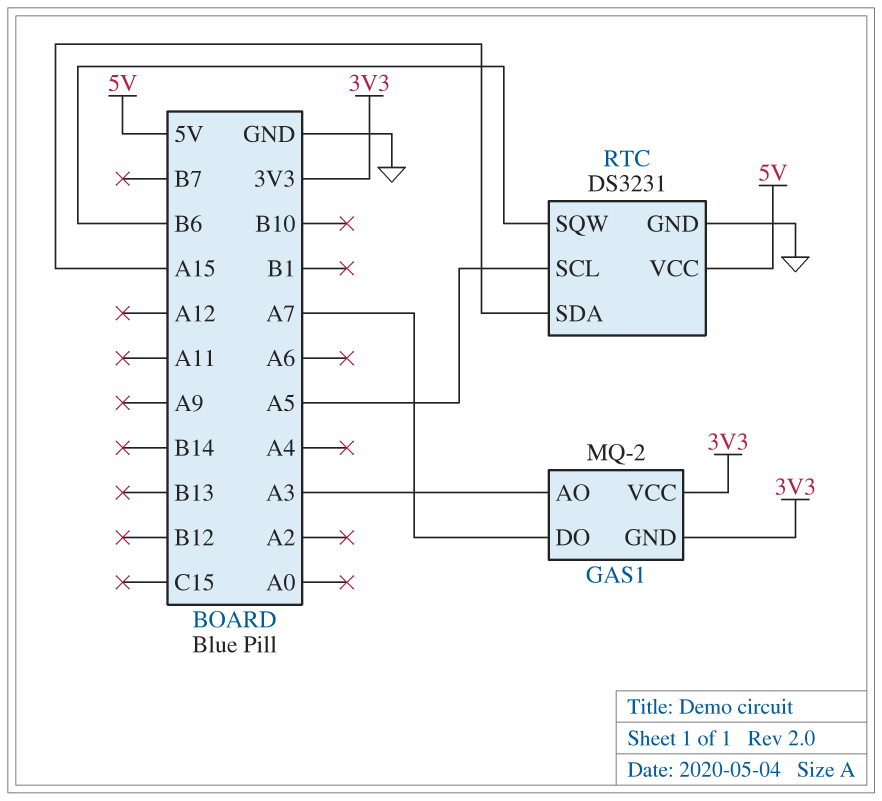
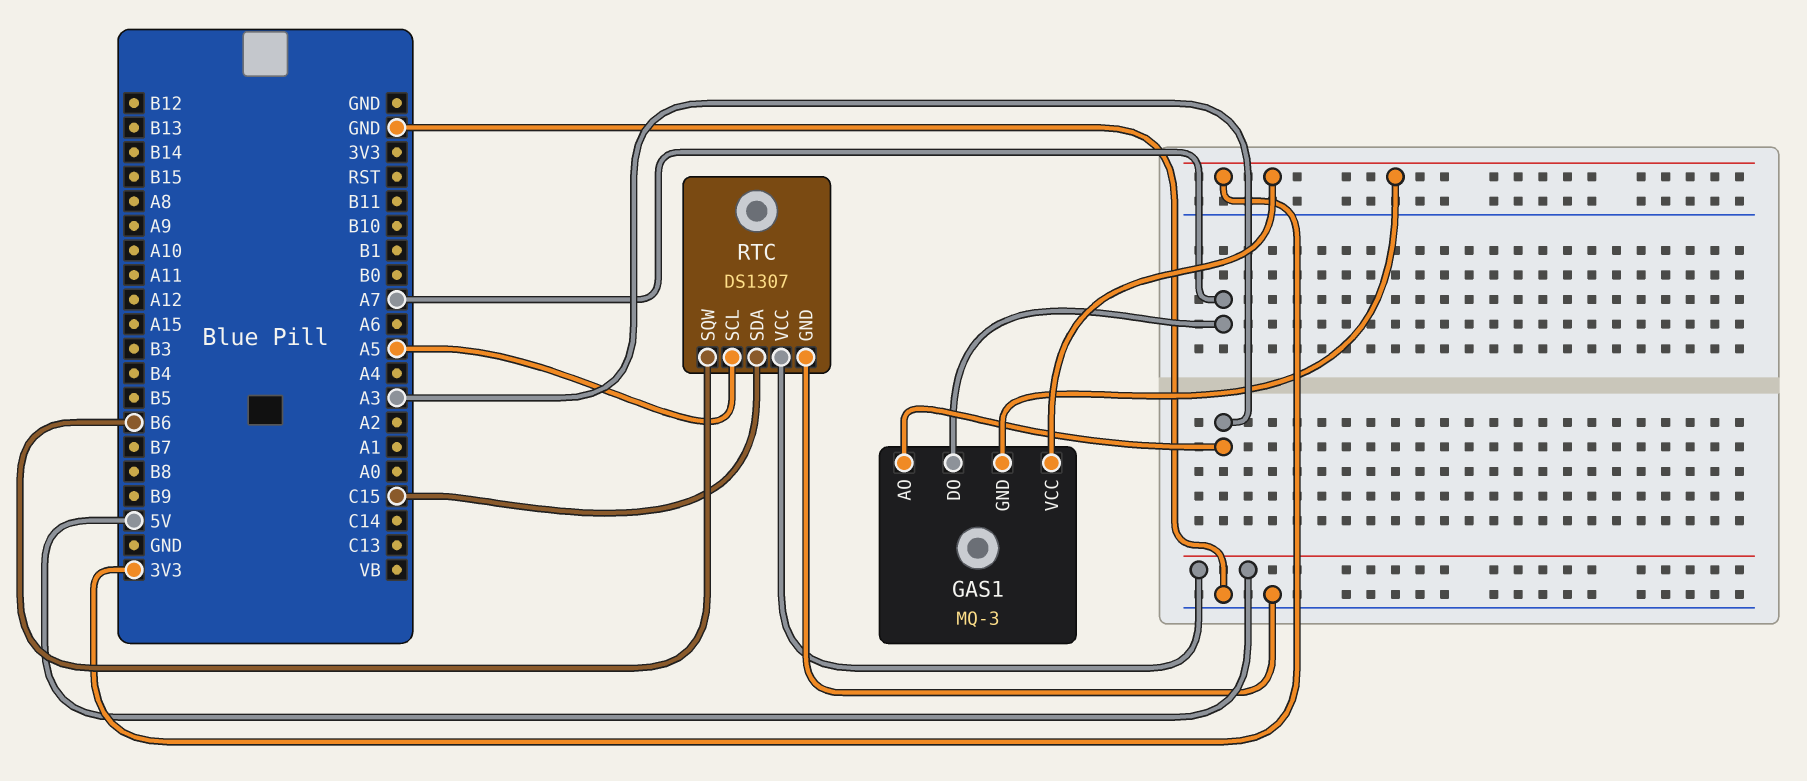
GAS1: MQ-2 -> MQ-3
RTC: DS3231 -> DS1307
RTC pin SDA: A15 -> C15

